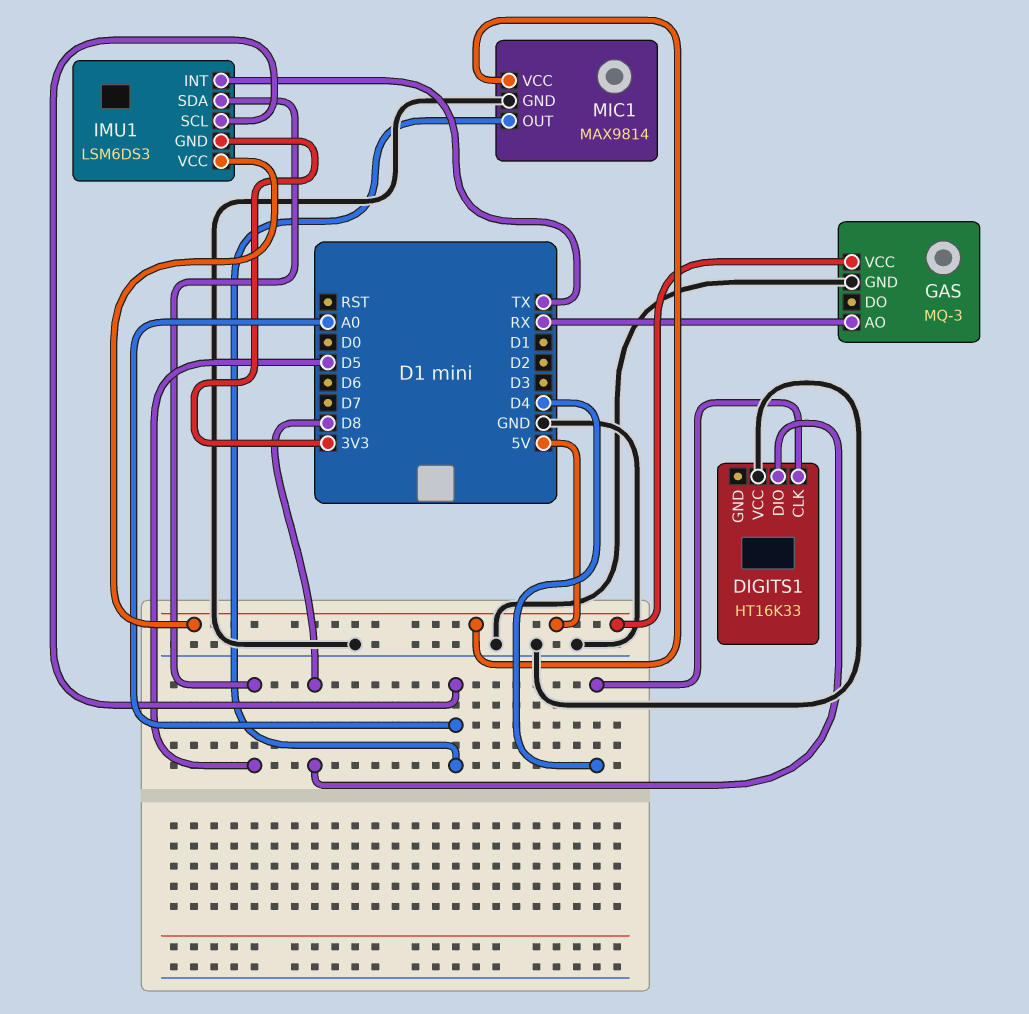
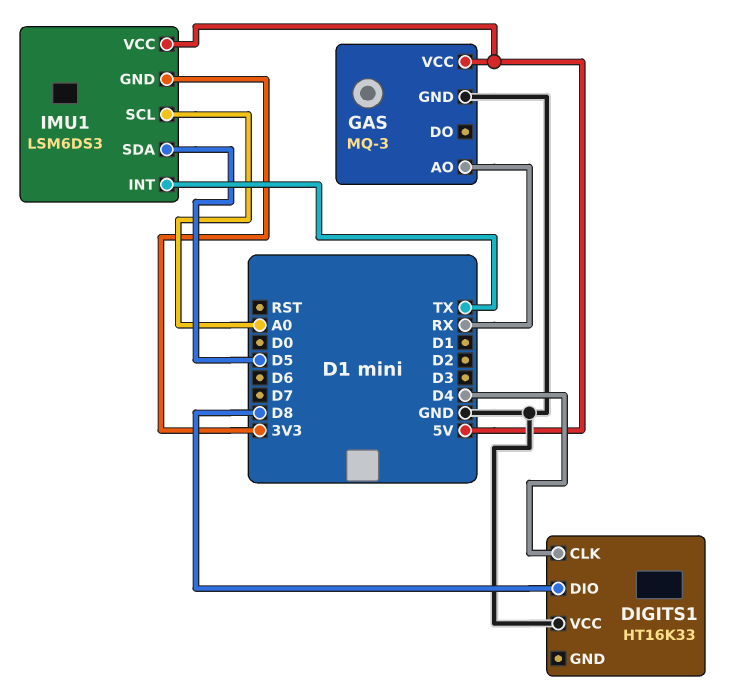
MIC1: MAX9814 -> none
MIC1 pin GND: GND -> none
MIC1 pin OUT: A0 -> none
MIC1 pin VCC: 5V -> none

